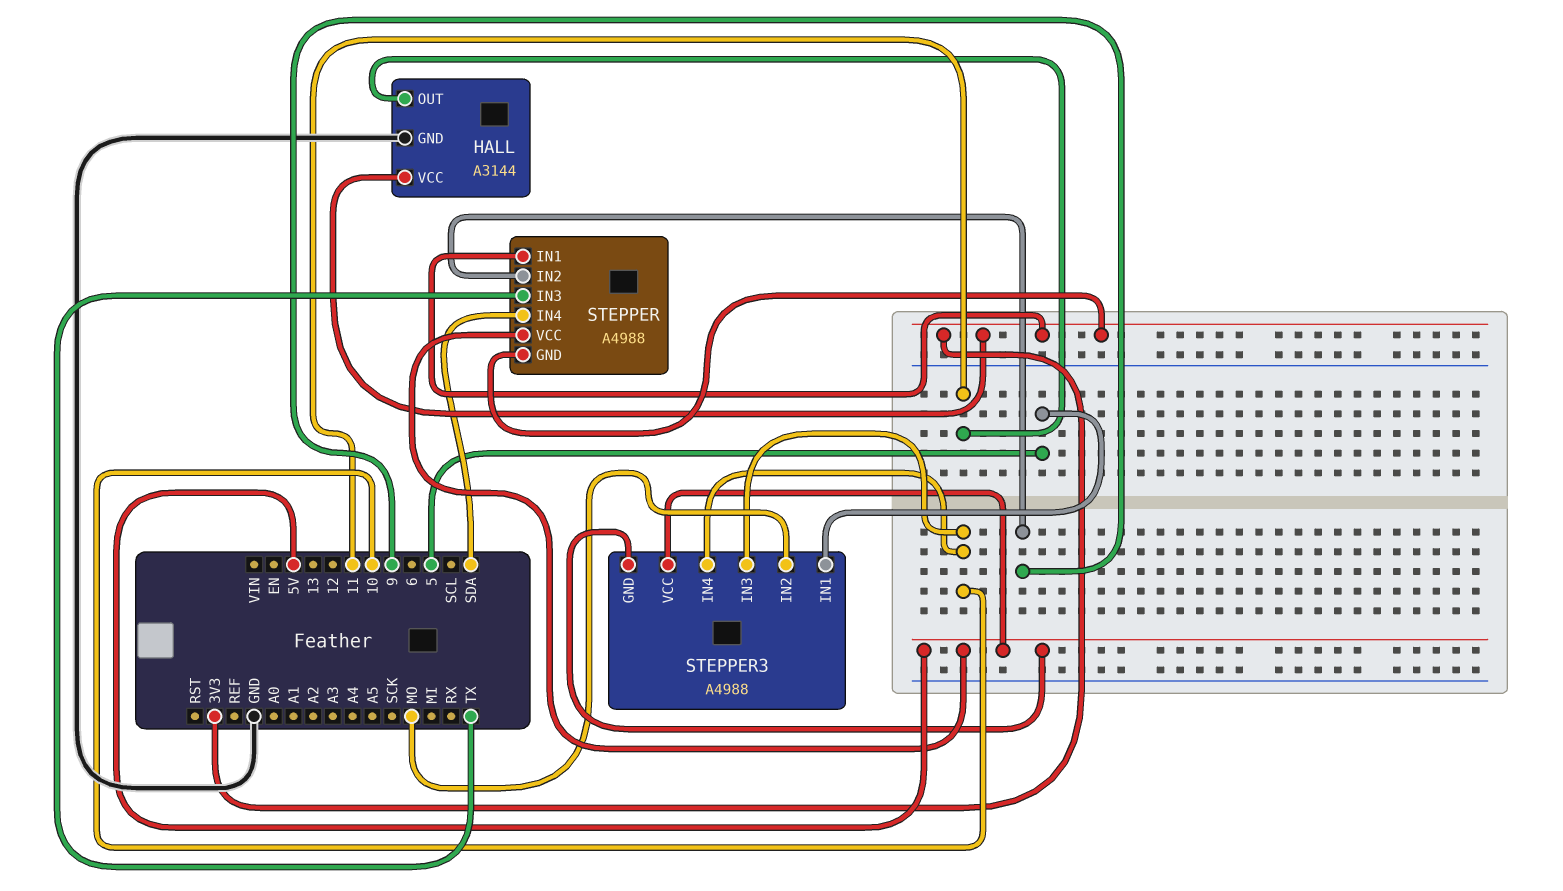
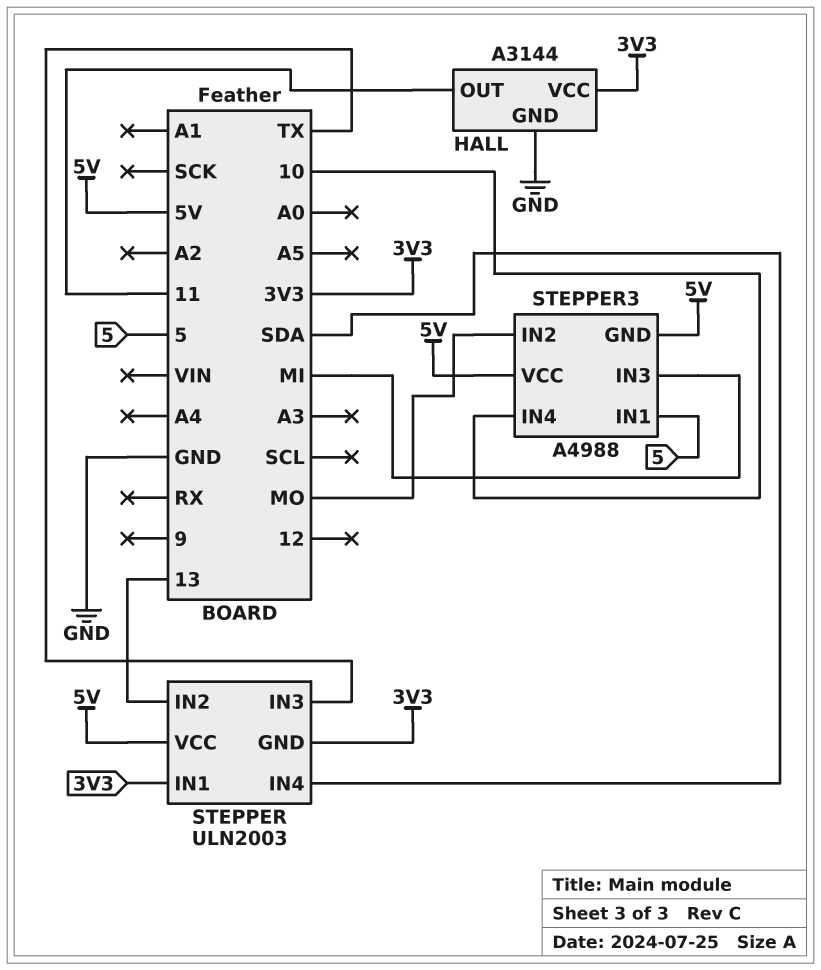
STEPPER: A4988 -> ULN2003
STEPPER pin IN2: 9 -> 13
STEPPER3 pin IN3: 10 -> MI

